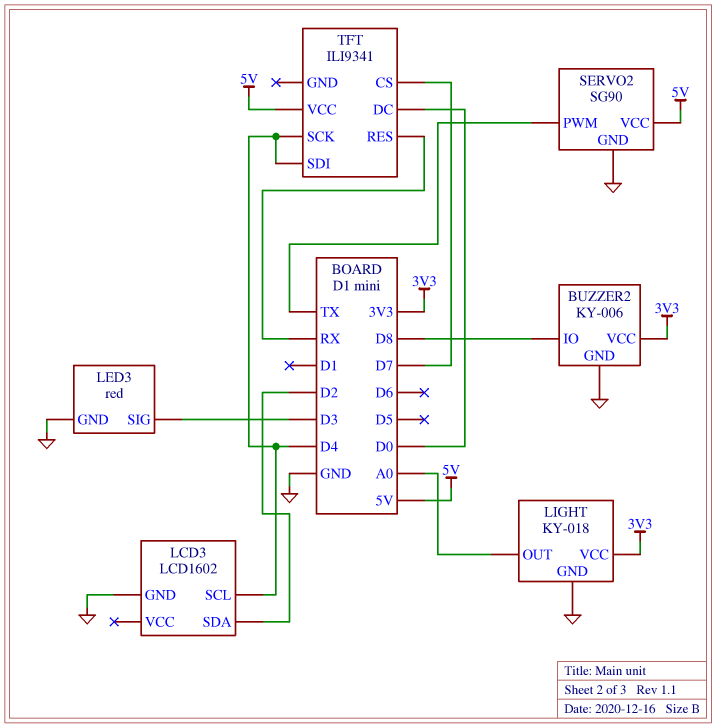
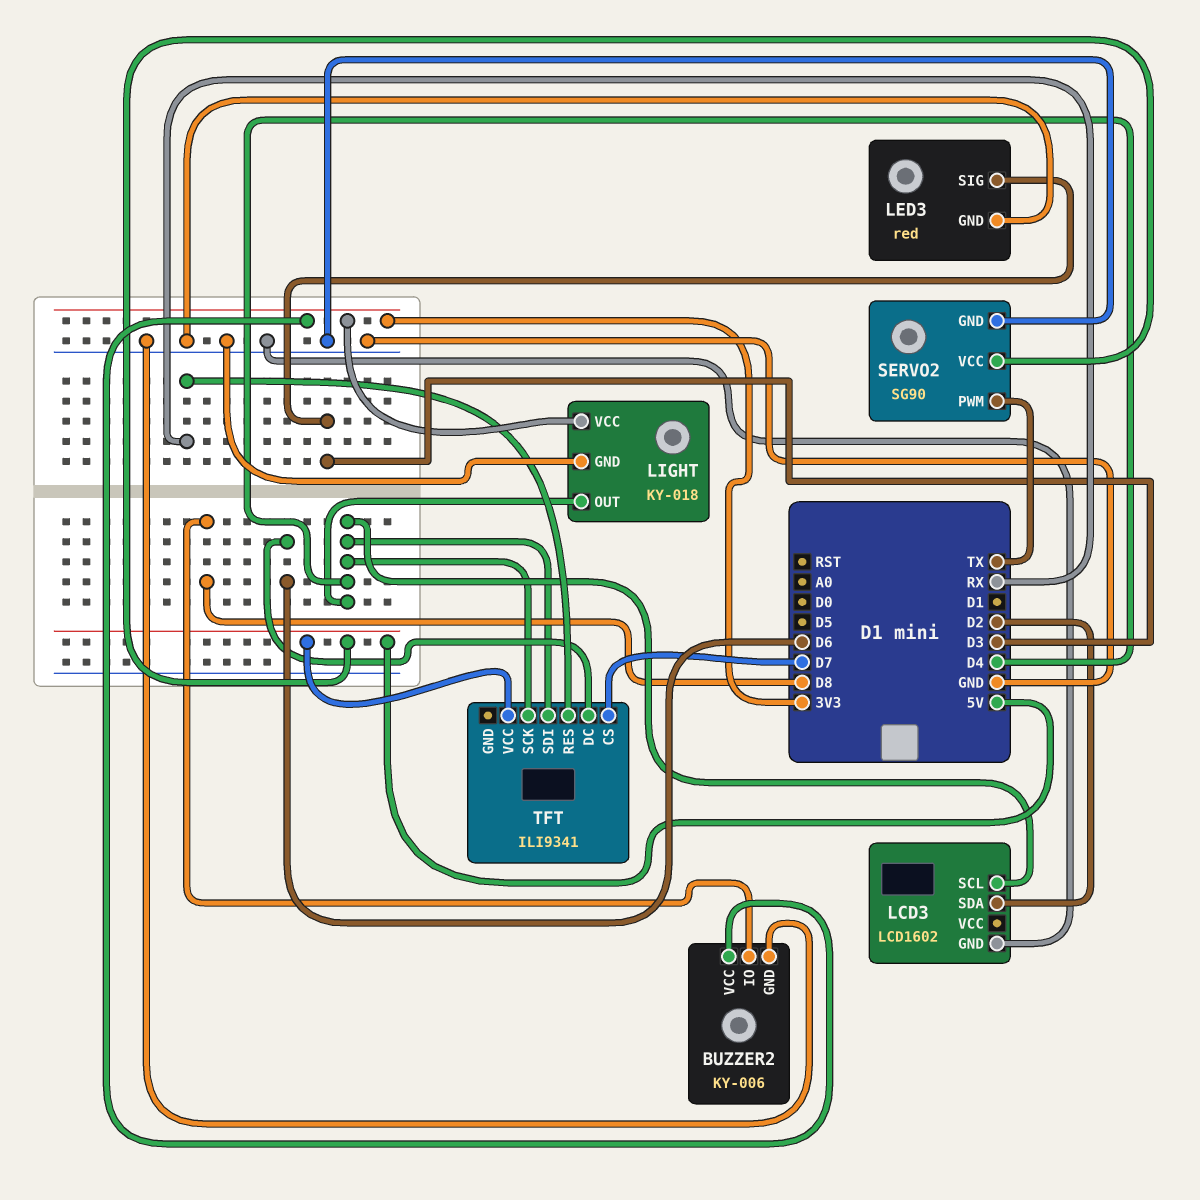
LIGHT pin OUT: A0 -> D4
TFT pin DC: D0 -> D6

